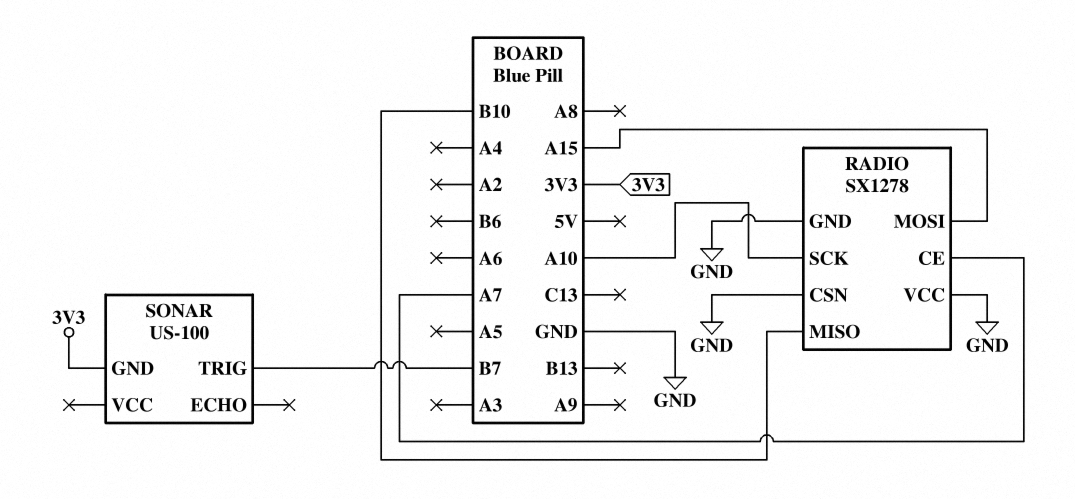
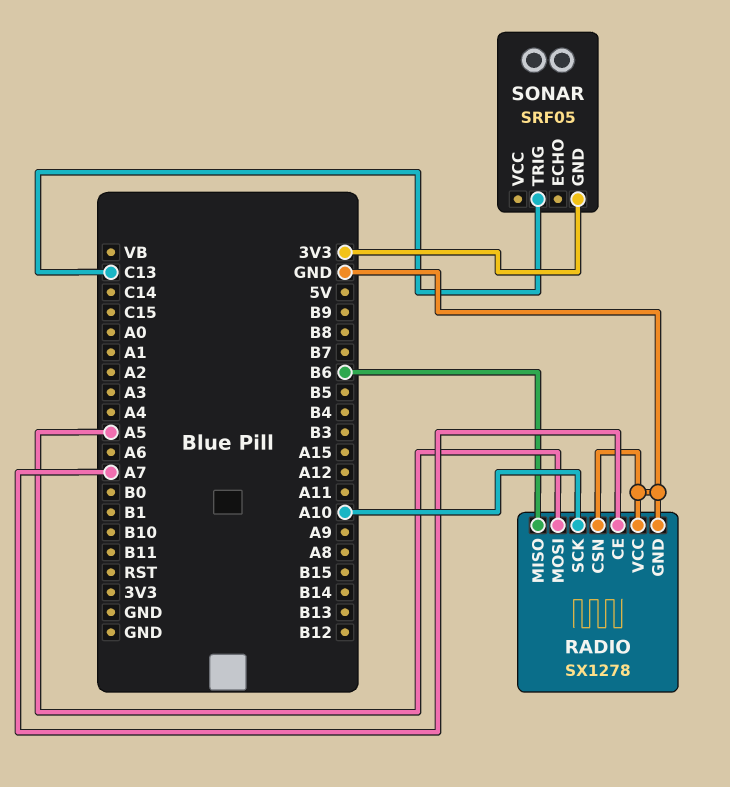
RADIO pin MISO: B10 -> B6
RADIO pin MOSI: A15 -> A5
SONAR: US-100 -> SRF05
SONAR pin TRIG: B7 -> C13

